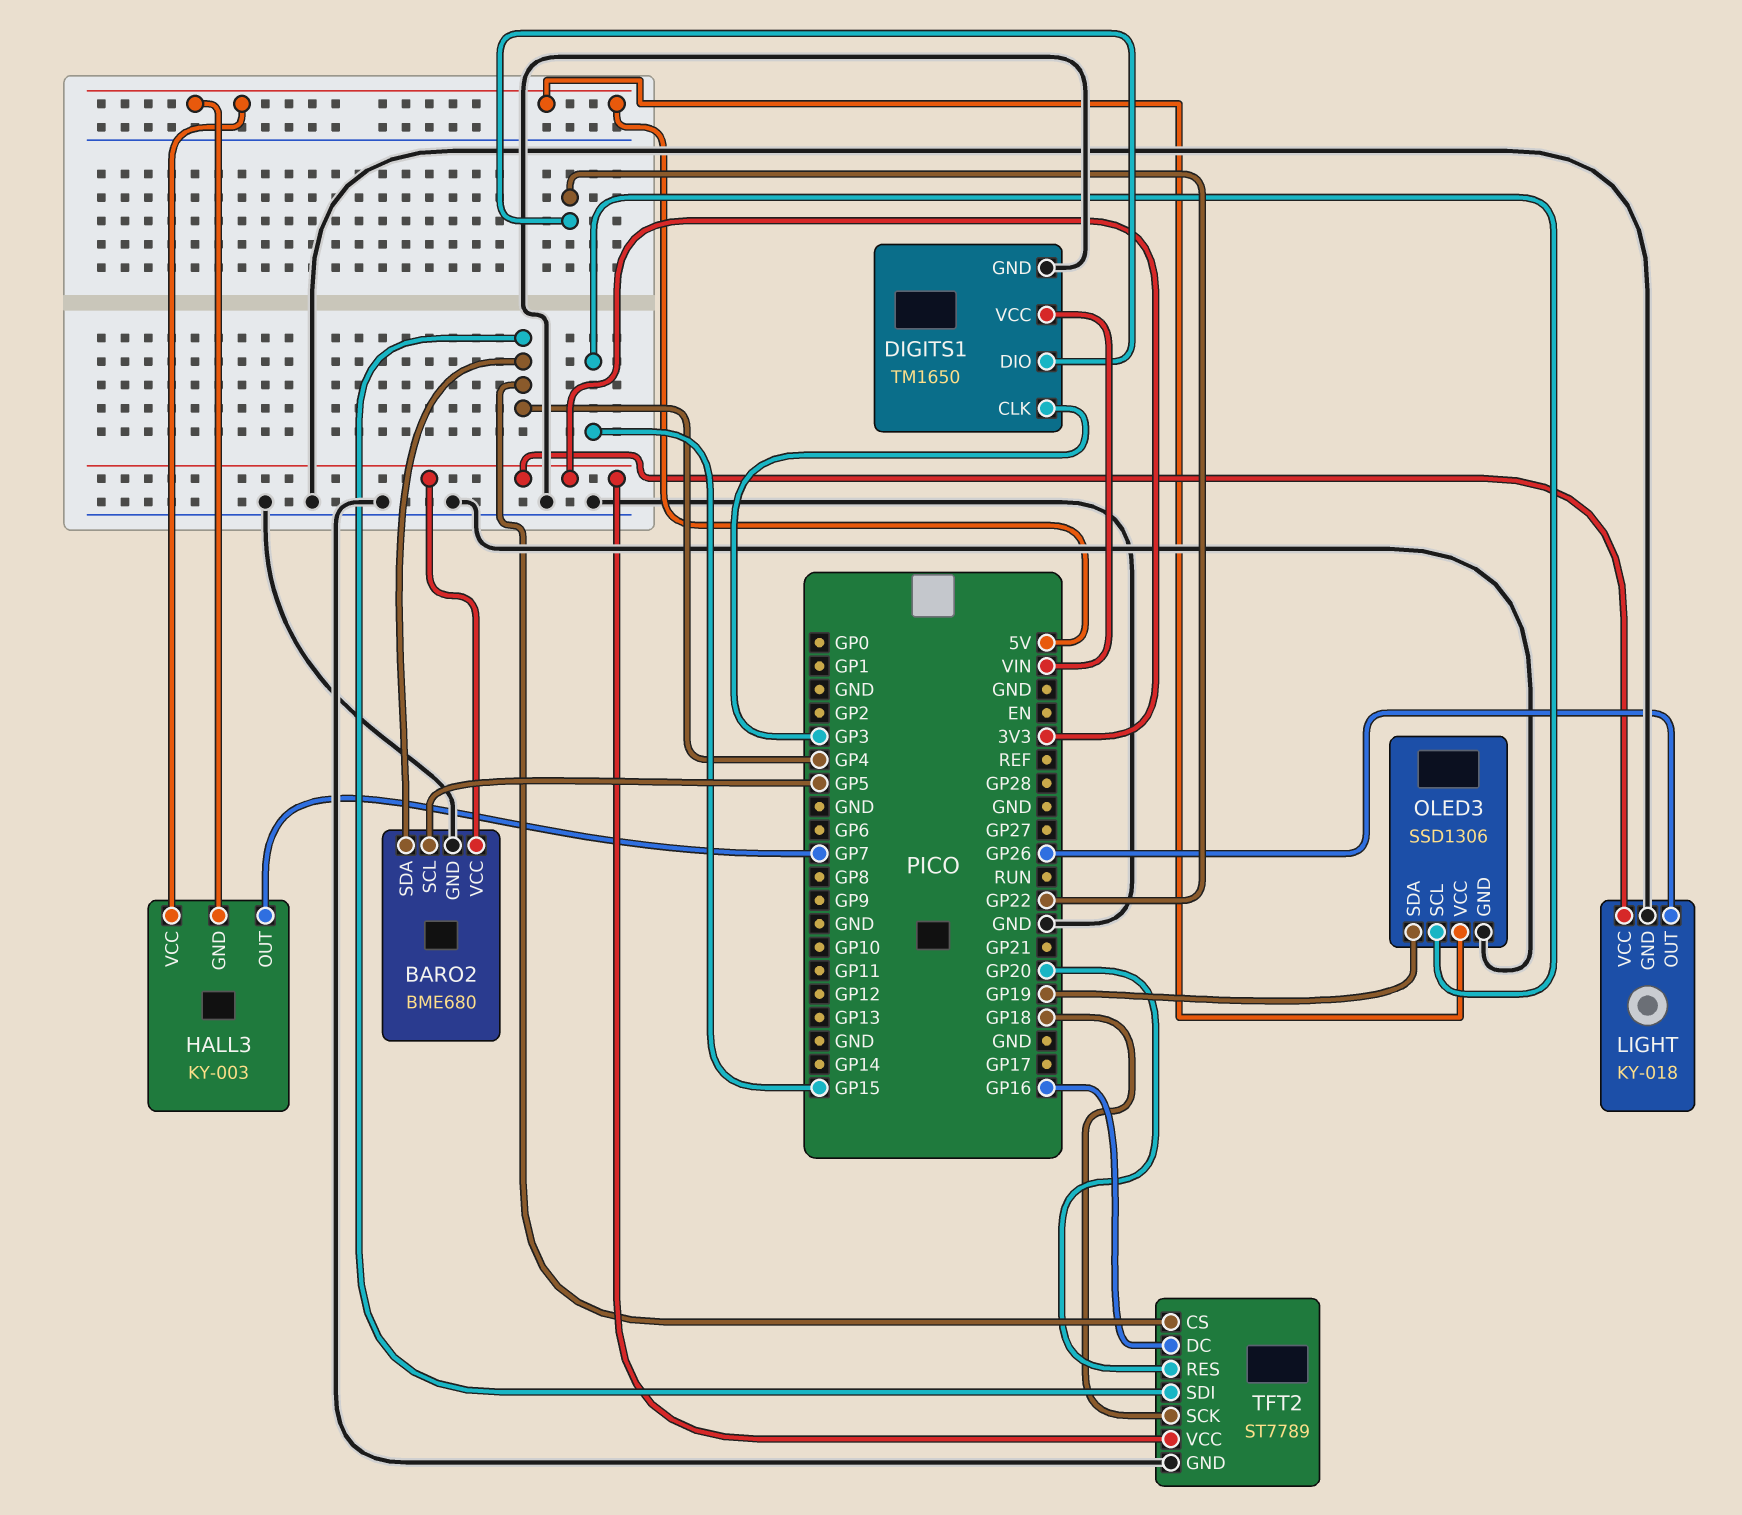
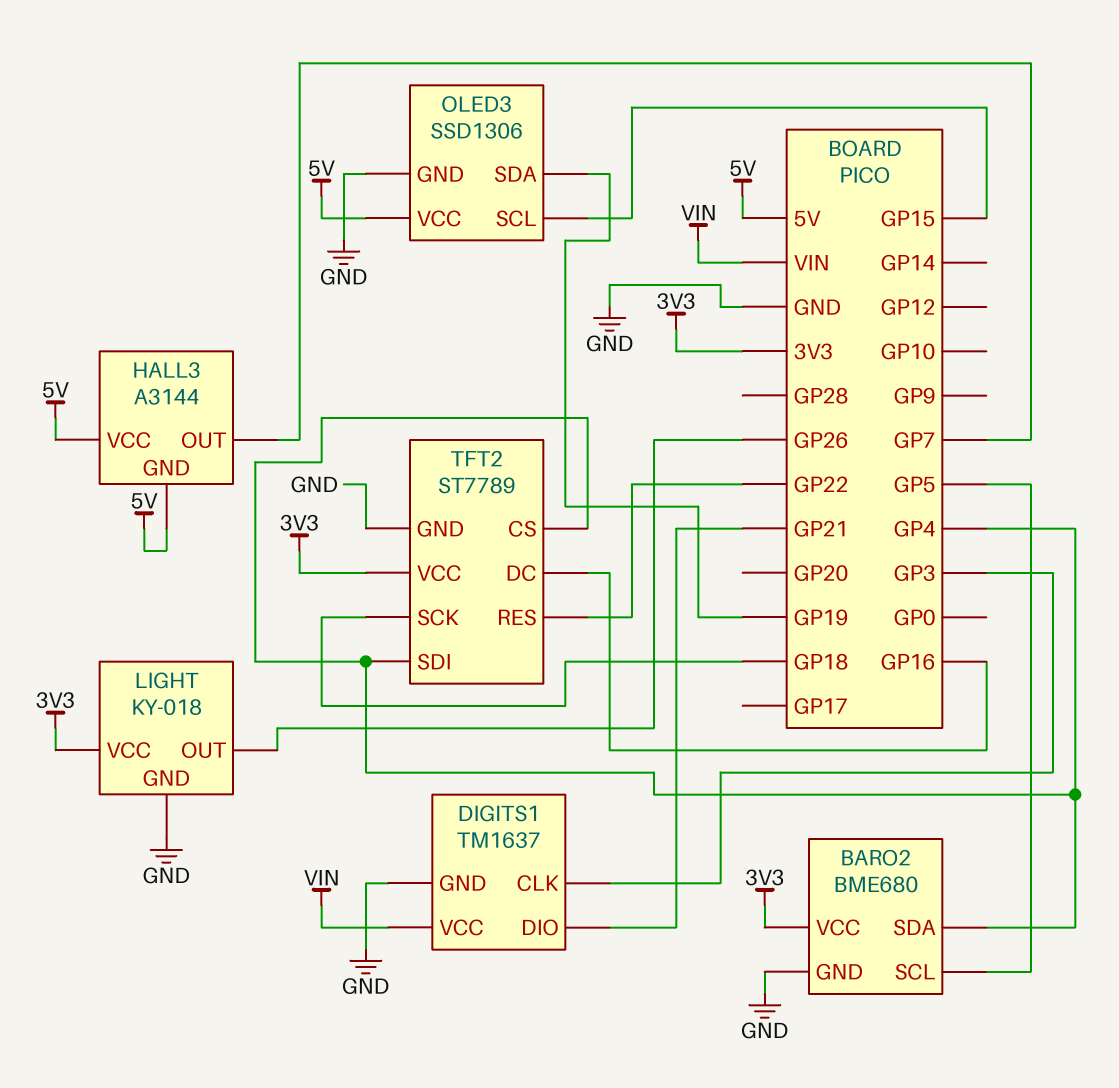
DIGITS1: TM1650 -> TM1637
DIGITS1 pin DIO: GP22 -> GP21
HALL3: KY-003 -> A3144
TFT2 pin RES: GP20 -> GP22

